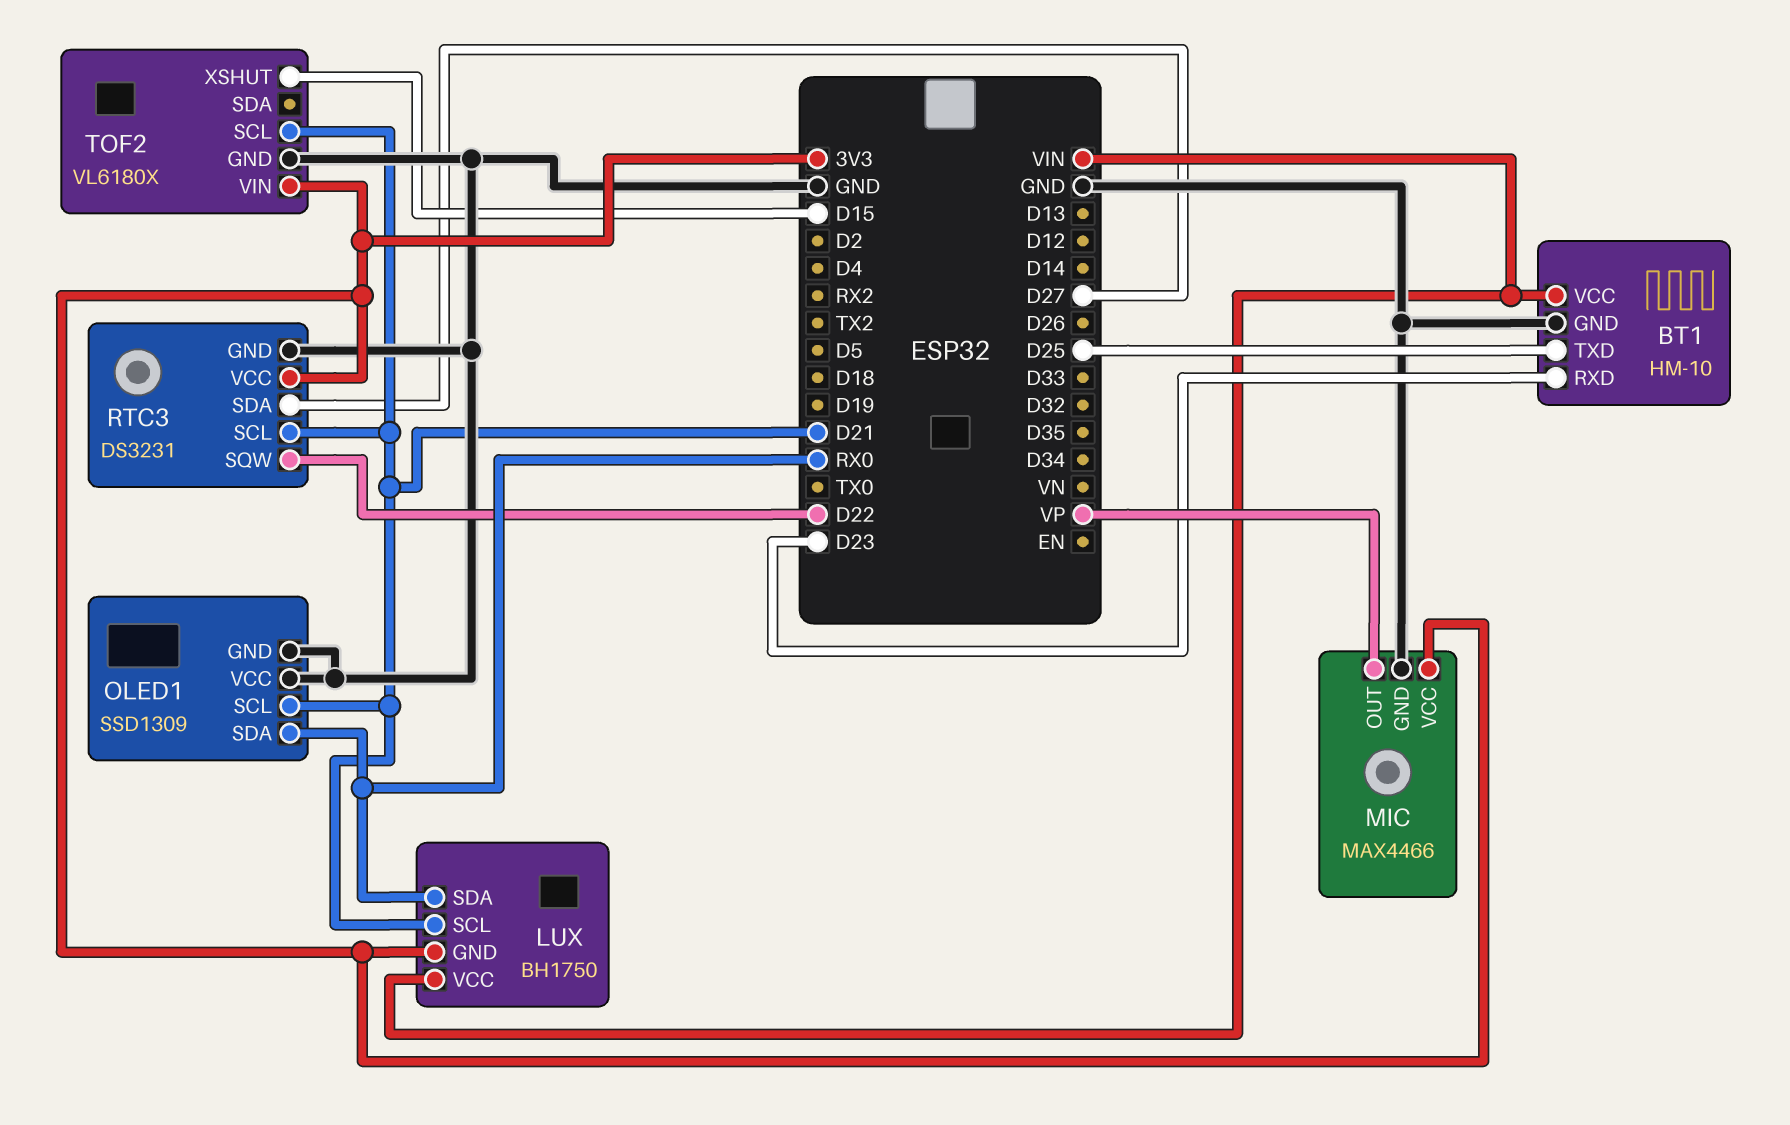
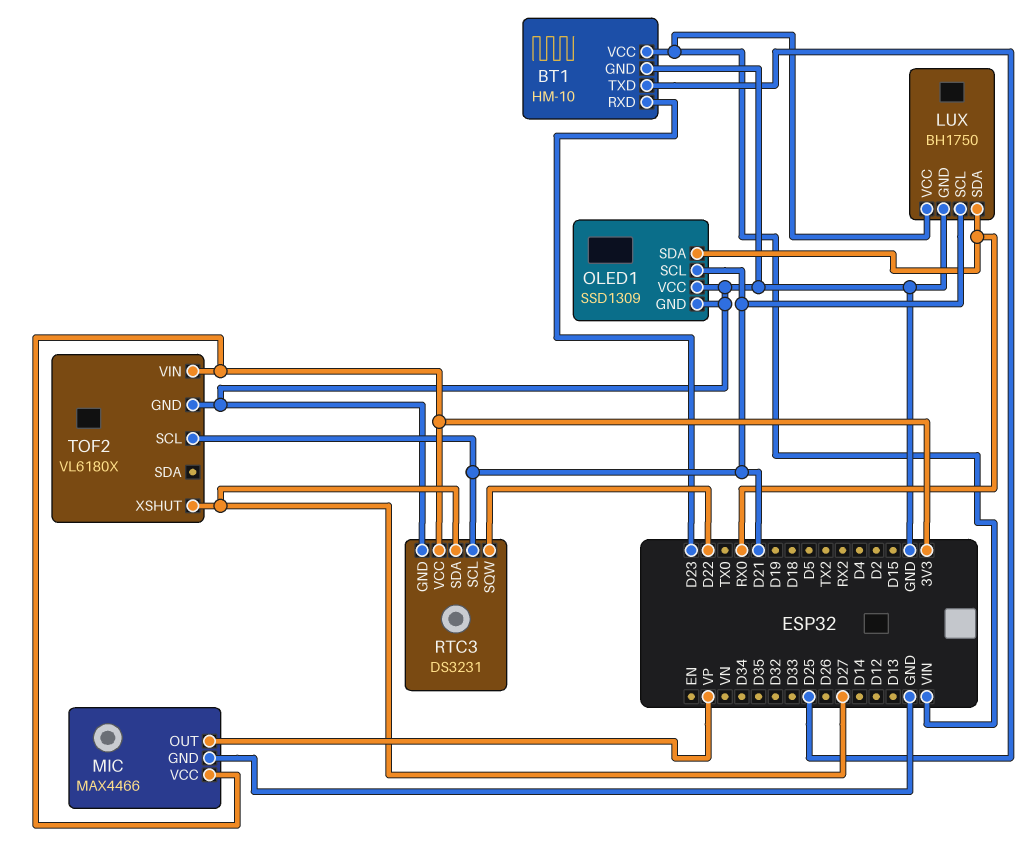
LUX pin GND: 3V3 -> GND
TOF2 pin XSHUT: D15 -> D27

